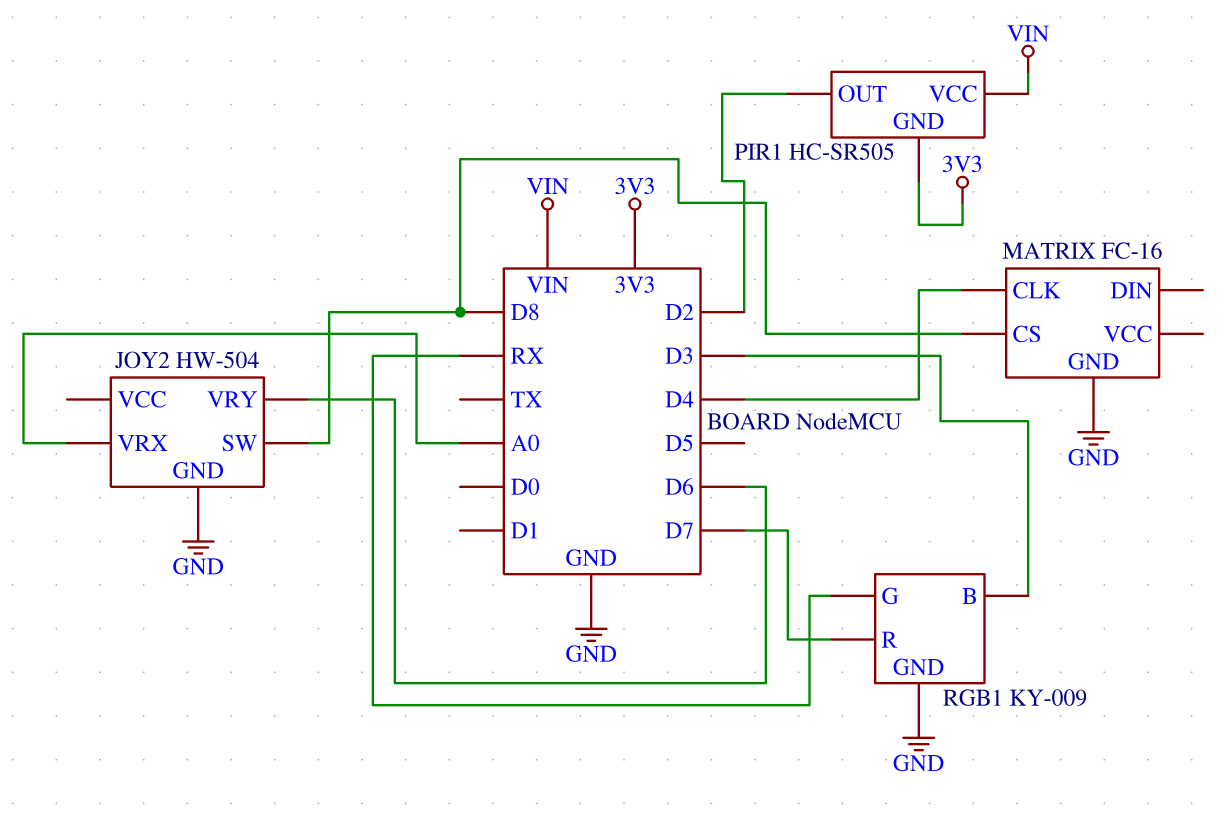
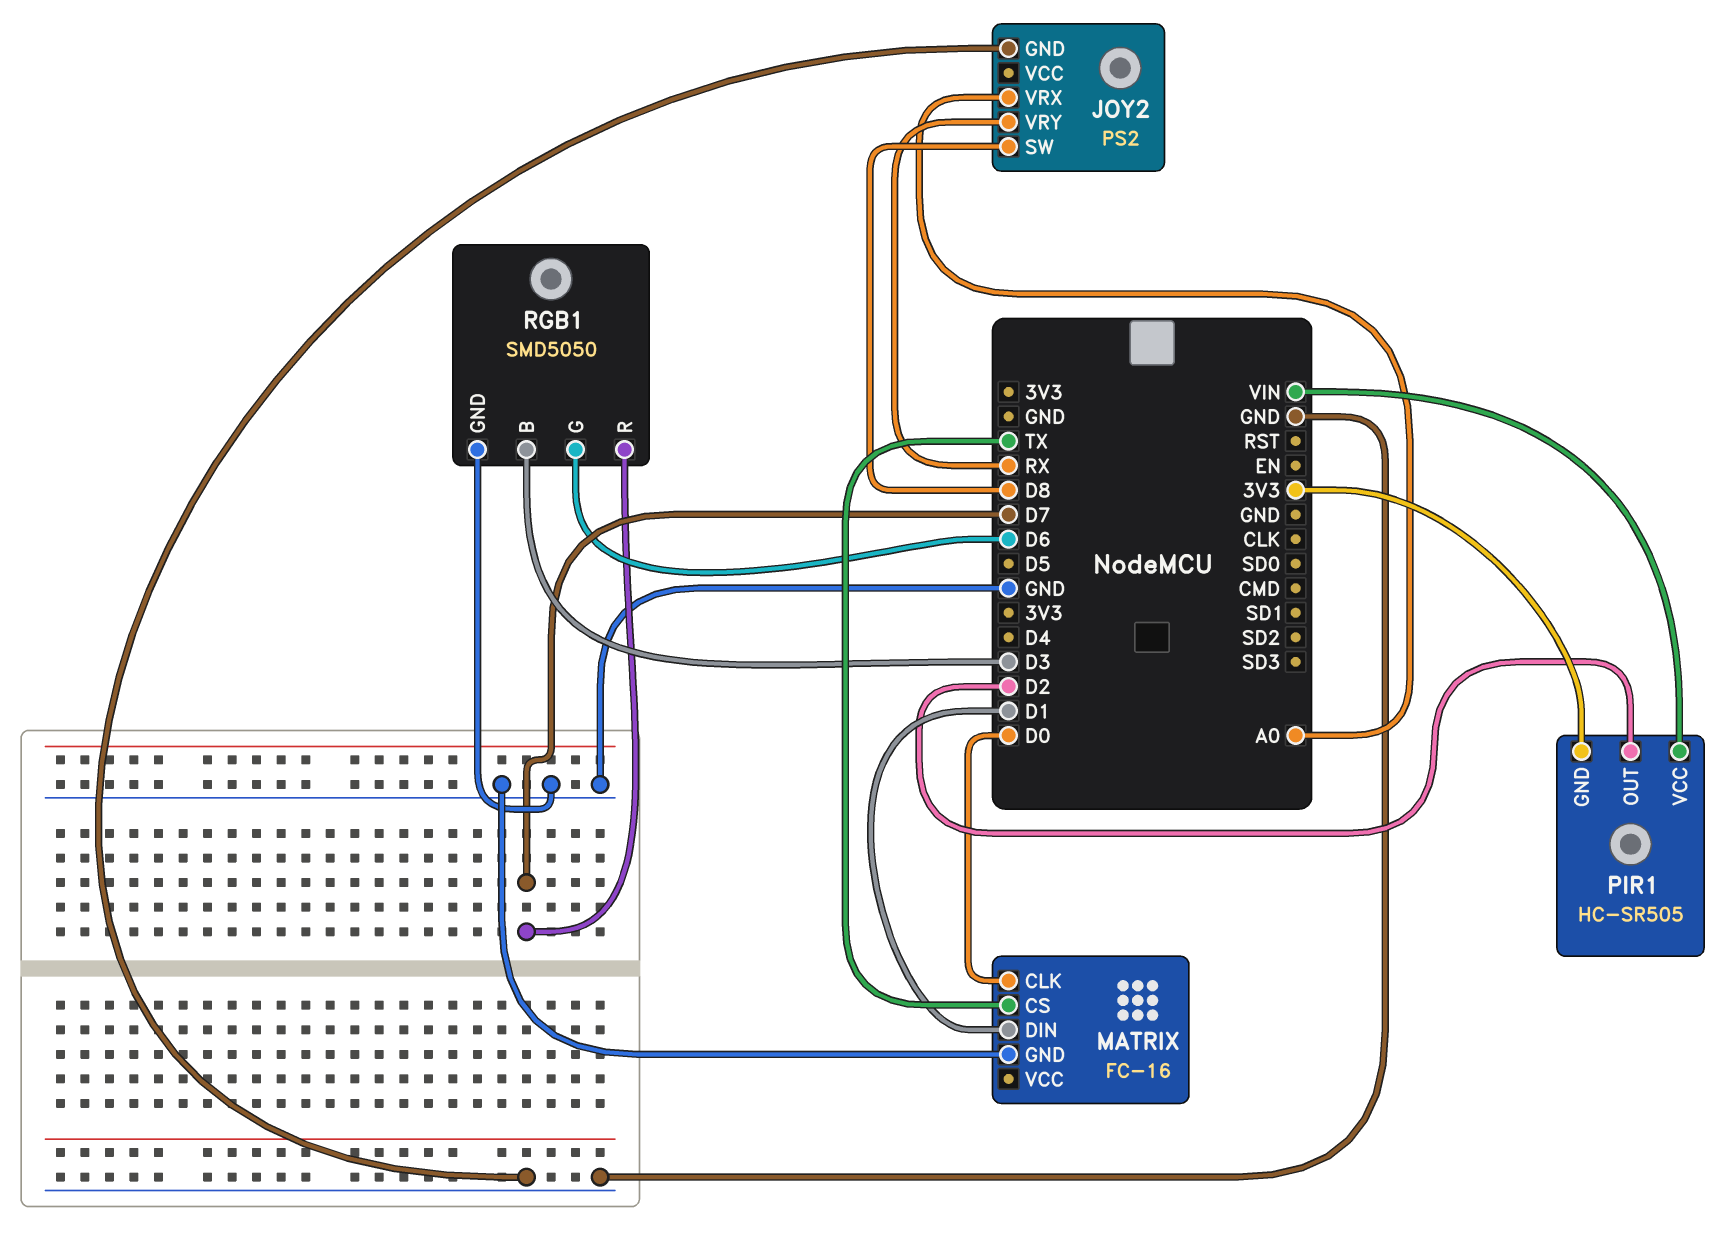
JOY2: HW-504 -> PS2
JOY2 pin VRY: D6 -> RX
MATRIX pin CLK: D4 -> D0
MATRIX pin CS: D8 -> TX
MATRIX pin DIN: none -> D1
RGB1: KY-009 -> SMD5050
RGB1 pin G: RX -> D6

